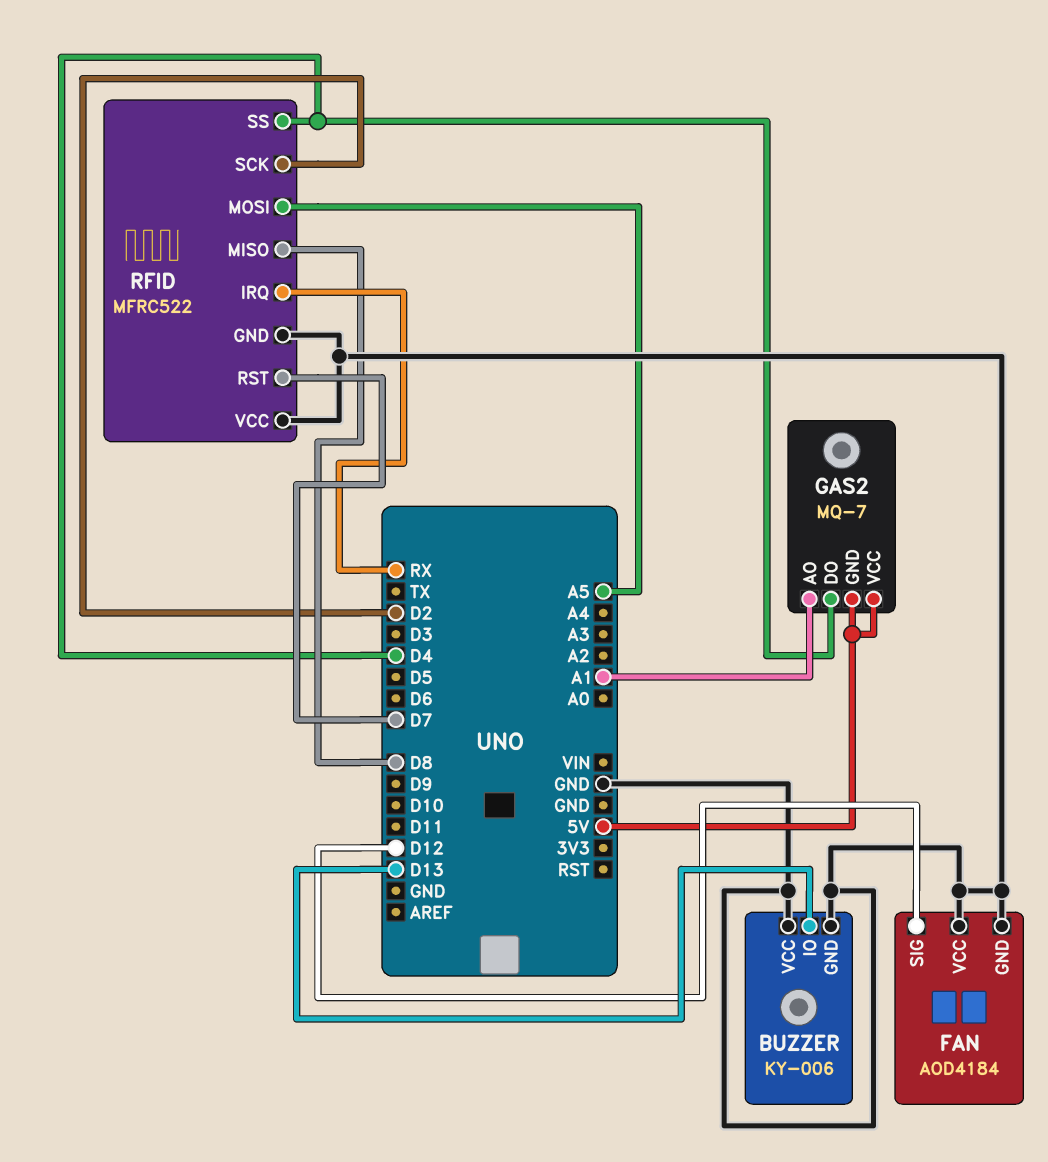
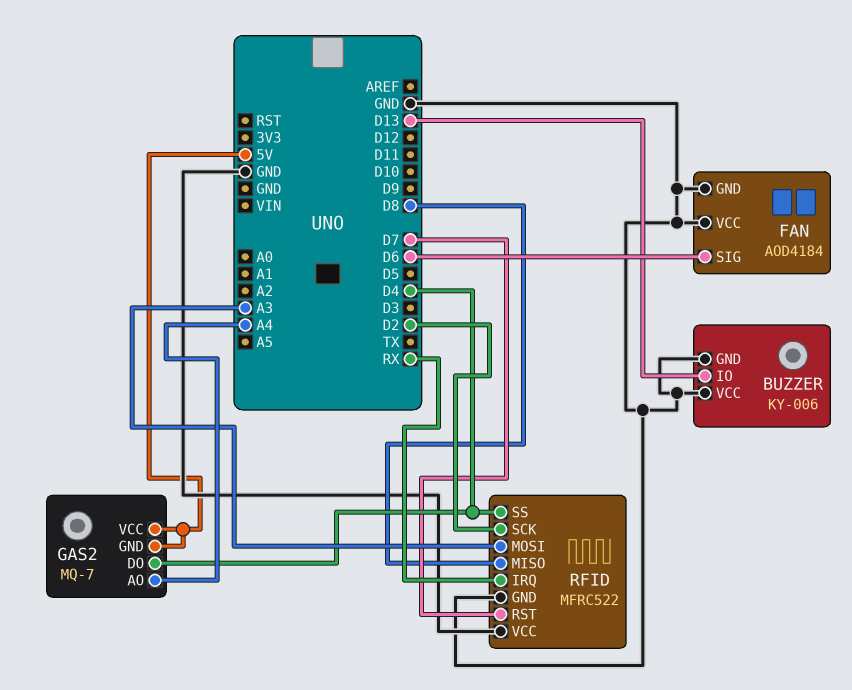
FAN pin SIG: D12 -> D6
GAS2 pin AO: A1 -> A4
RFID pin MOSI: A5 -> A3

